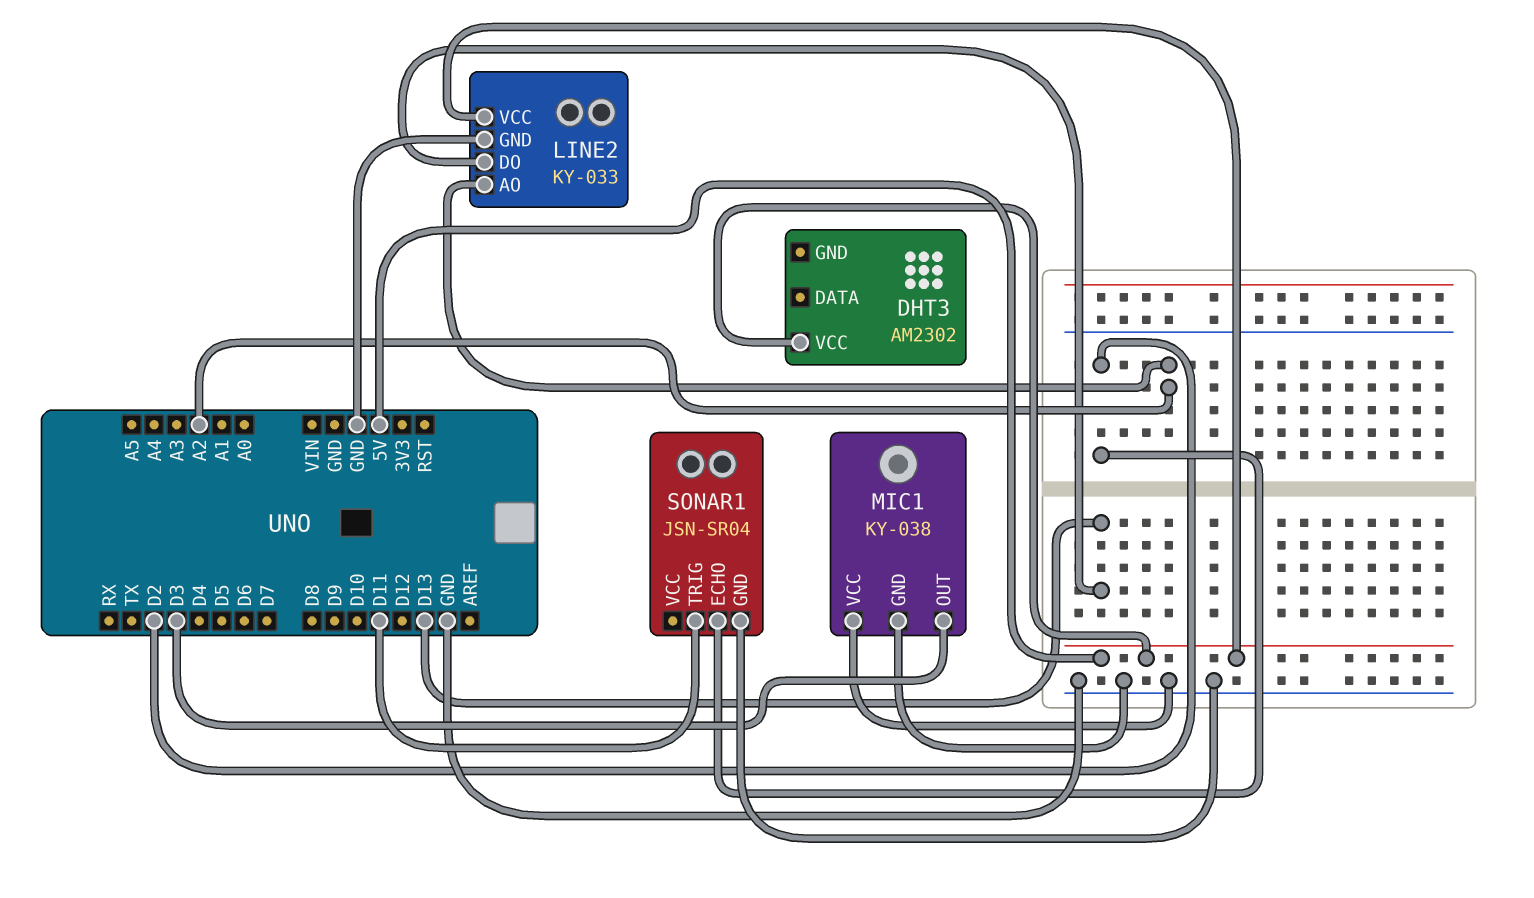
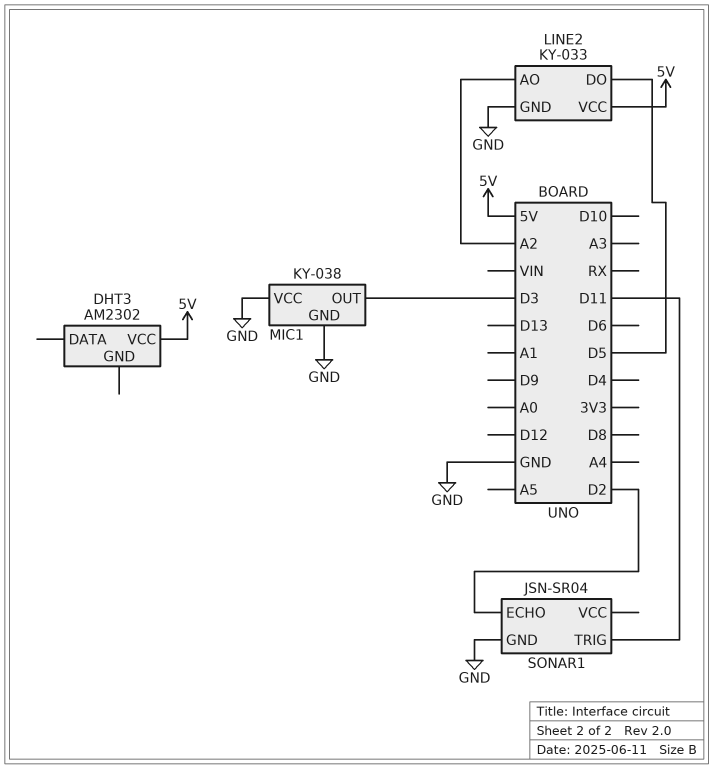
LINE2 pin DO: D13 -> D5

